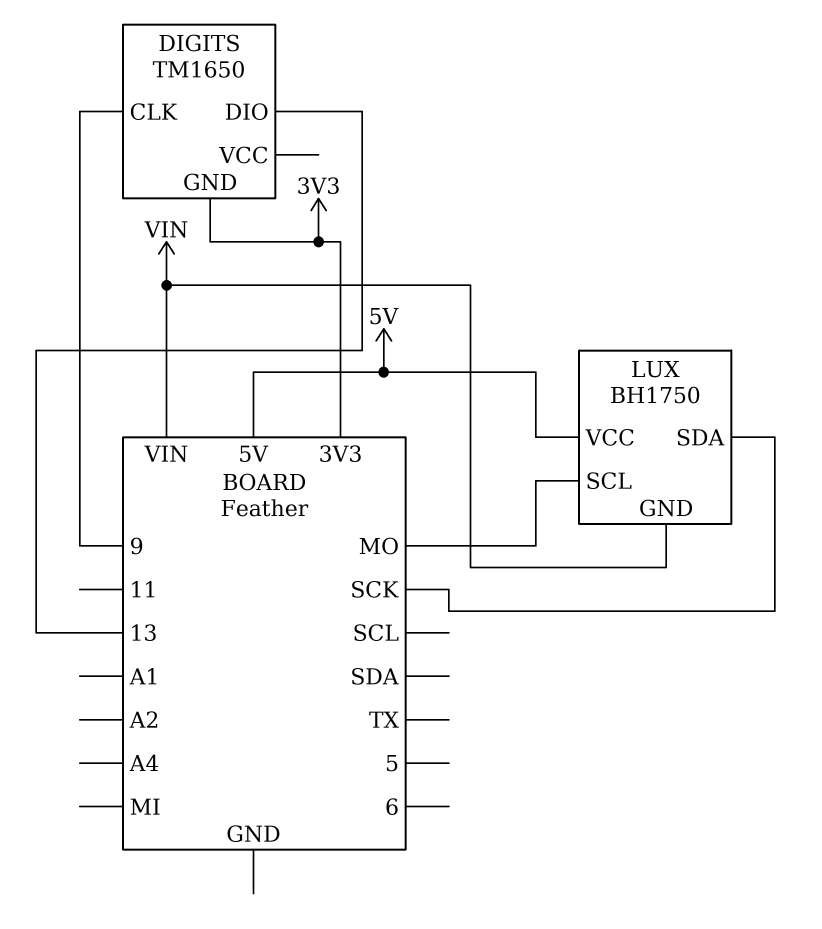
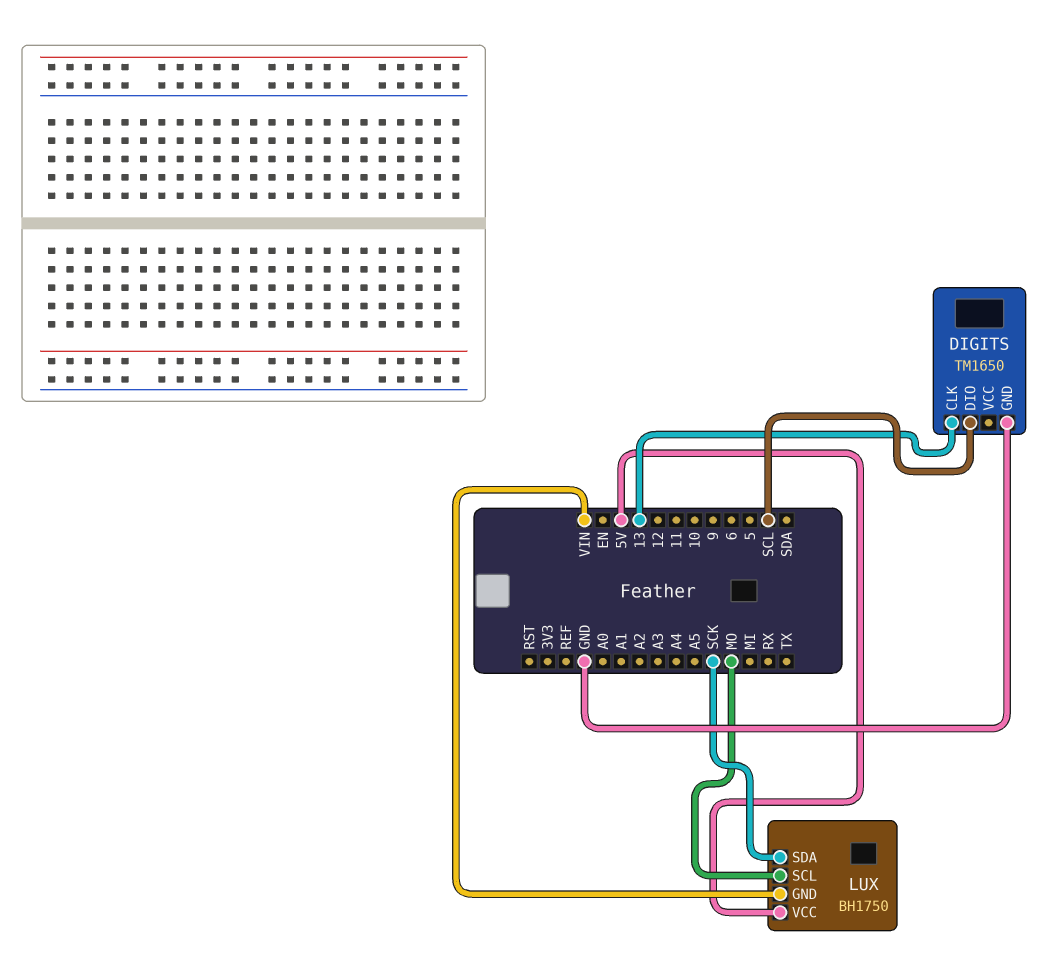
DIGITS pin CLK: 9 -> 13
DIGITS pin DIO: 13 -> SCL
DIGITS pin GND: 3V3 -> GND

